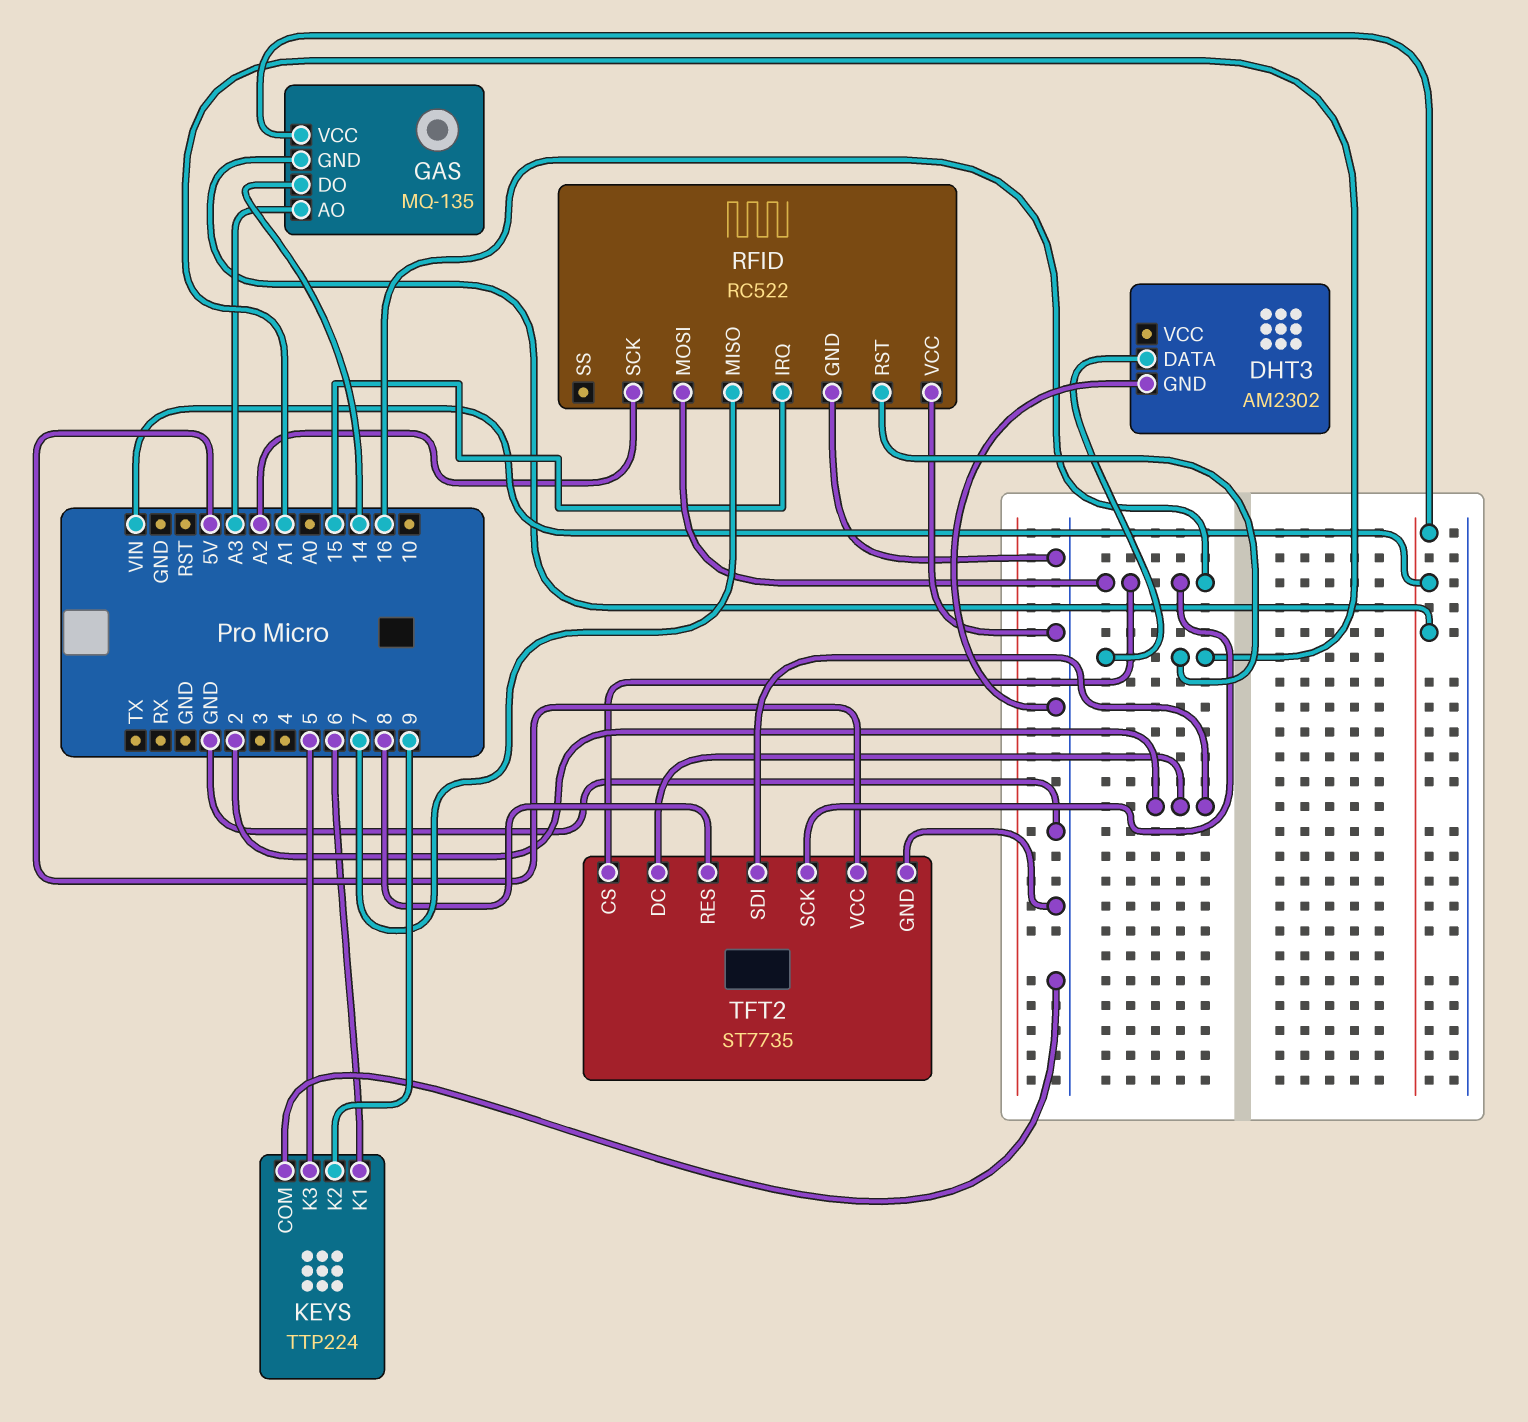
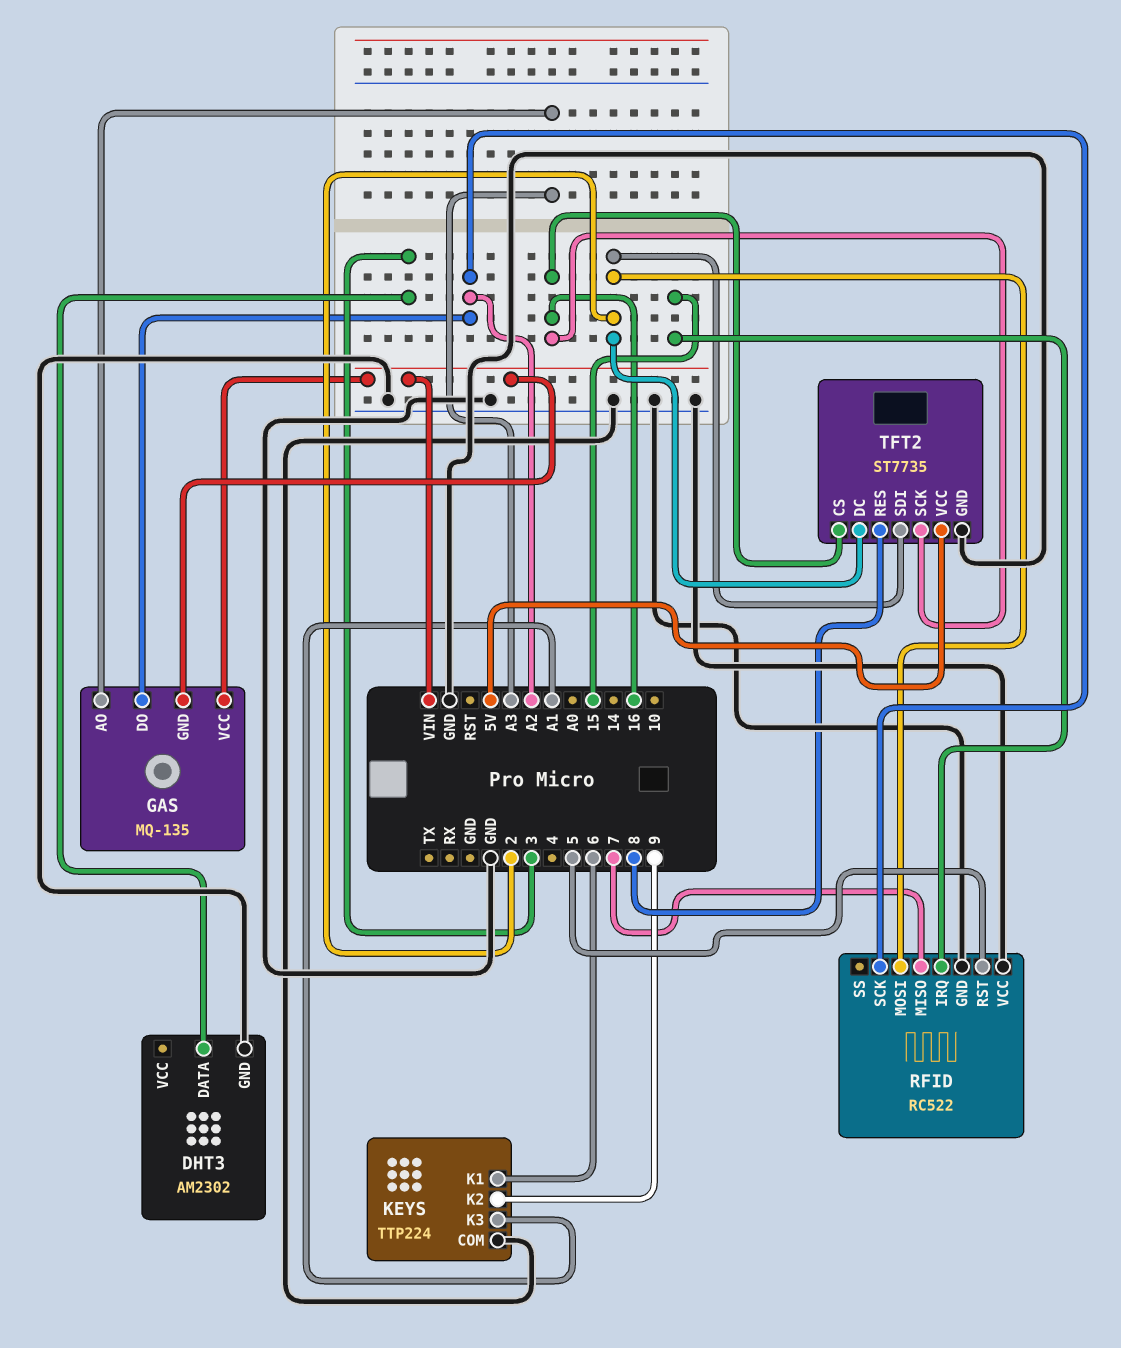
DHT3 pin DATA: A1 -> 3
GAS pin DO: 14 -> A2
KEYS pin K3: 5 -> A1
RFID pin MOSI: 16 -> 2
RFID pin RST: A1 -> 5

